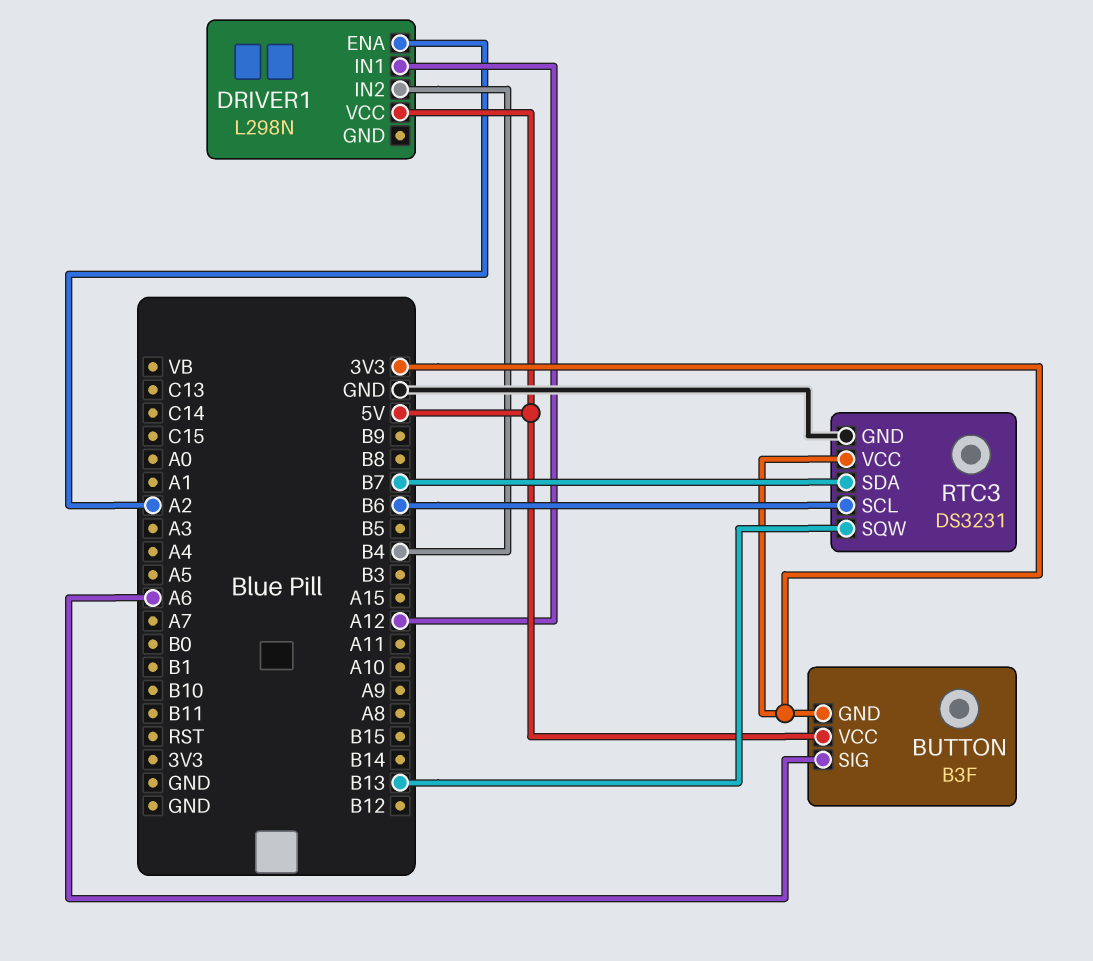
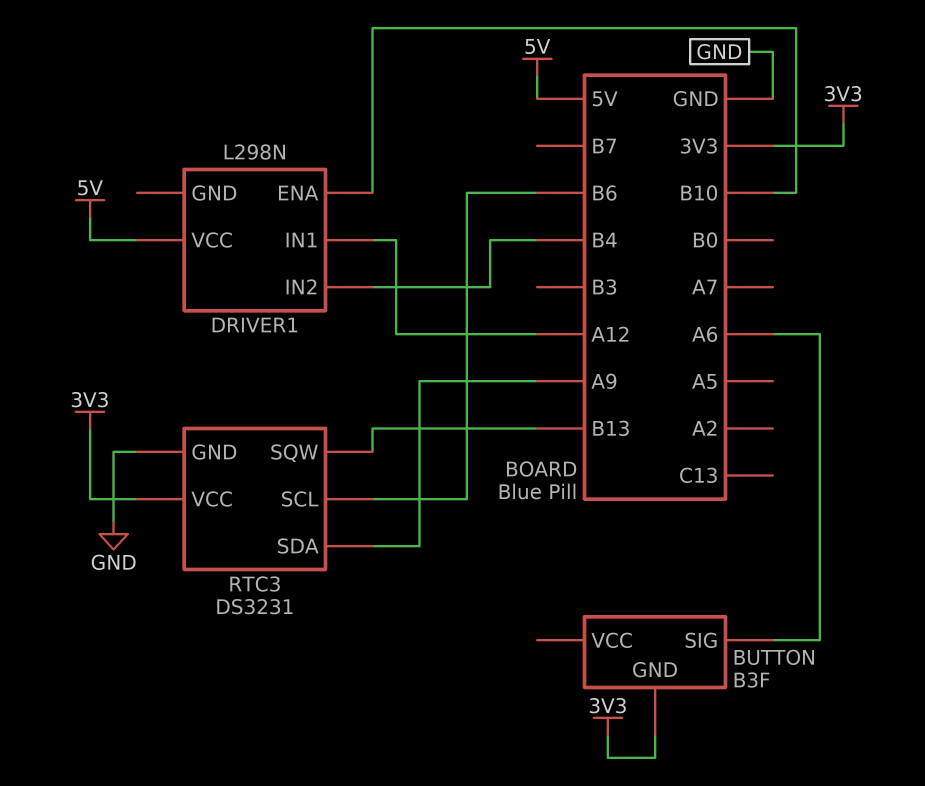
BUTTON pin VCC: 5V -> none
DRIVER1 pin ENA: A2 -> B10
RTC3 pin SDA: B7 -> A9

